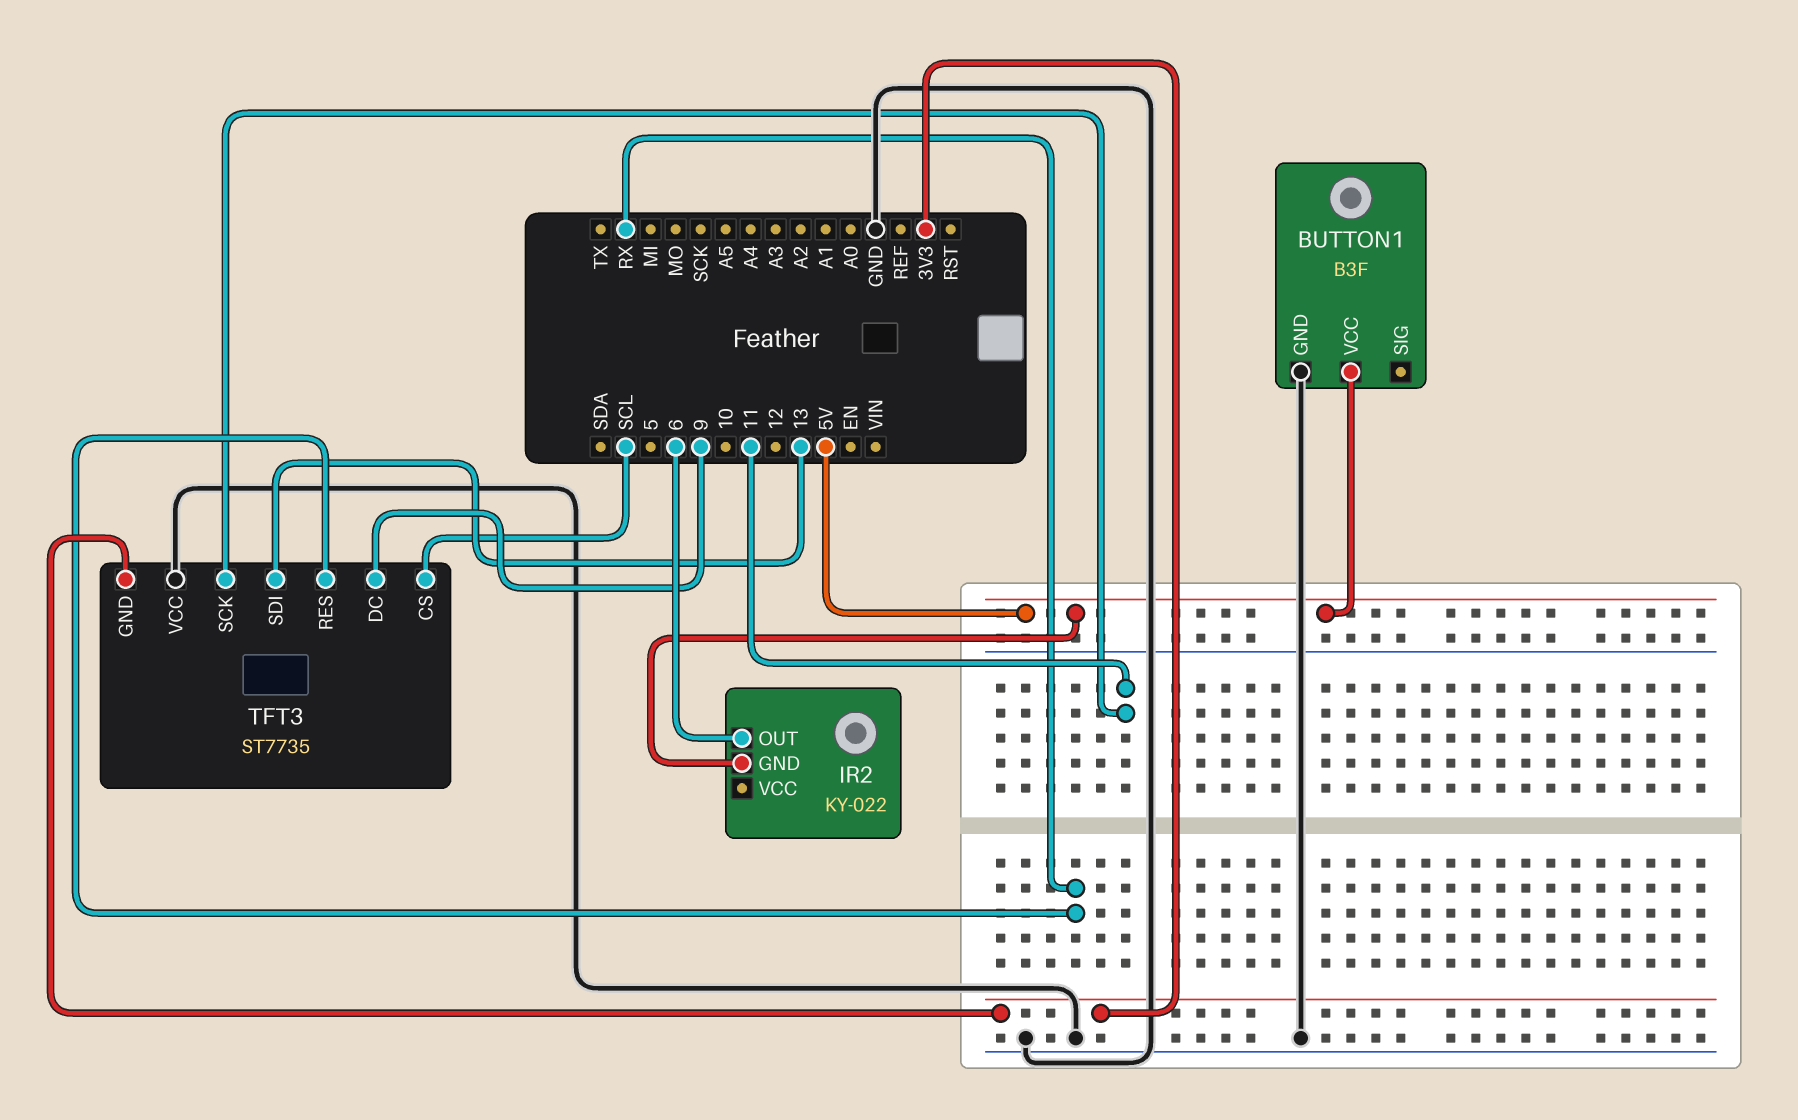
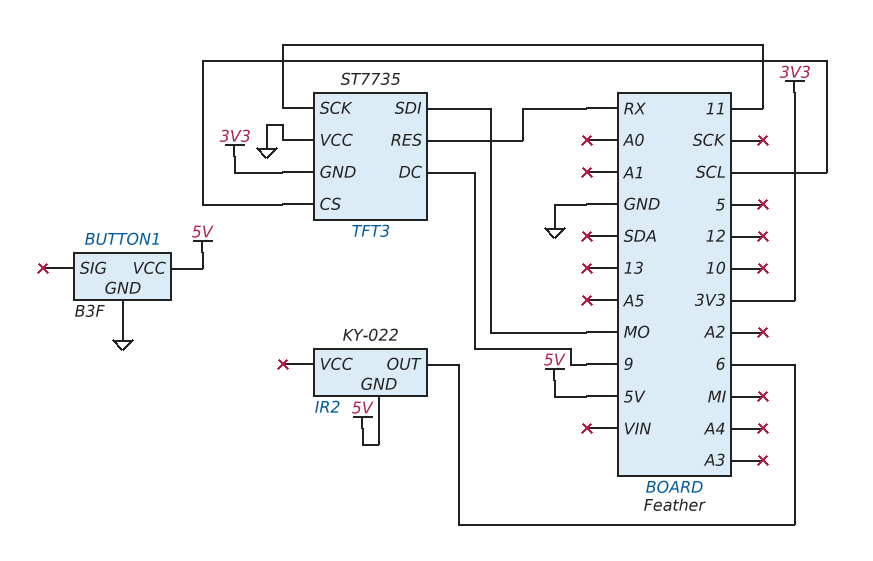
TFT3 pin SDI: 13 -> MO

